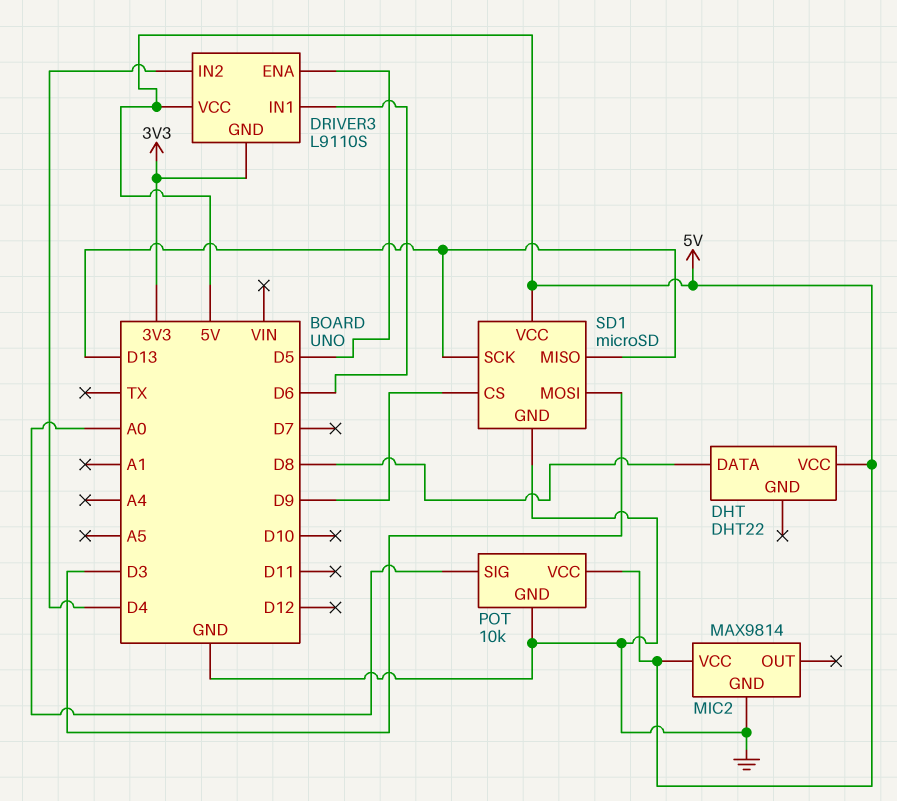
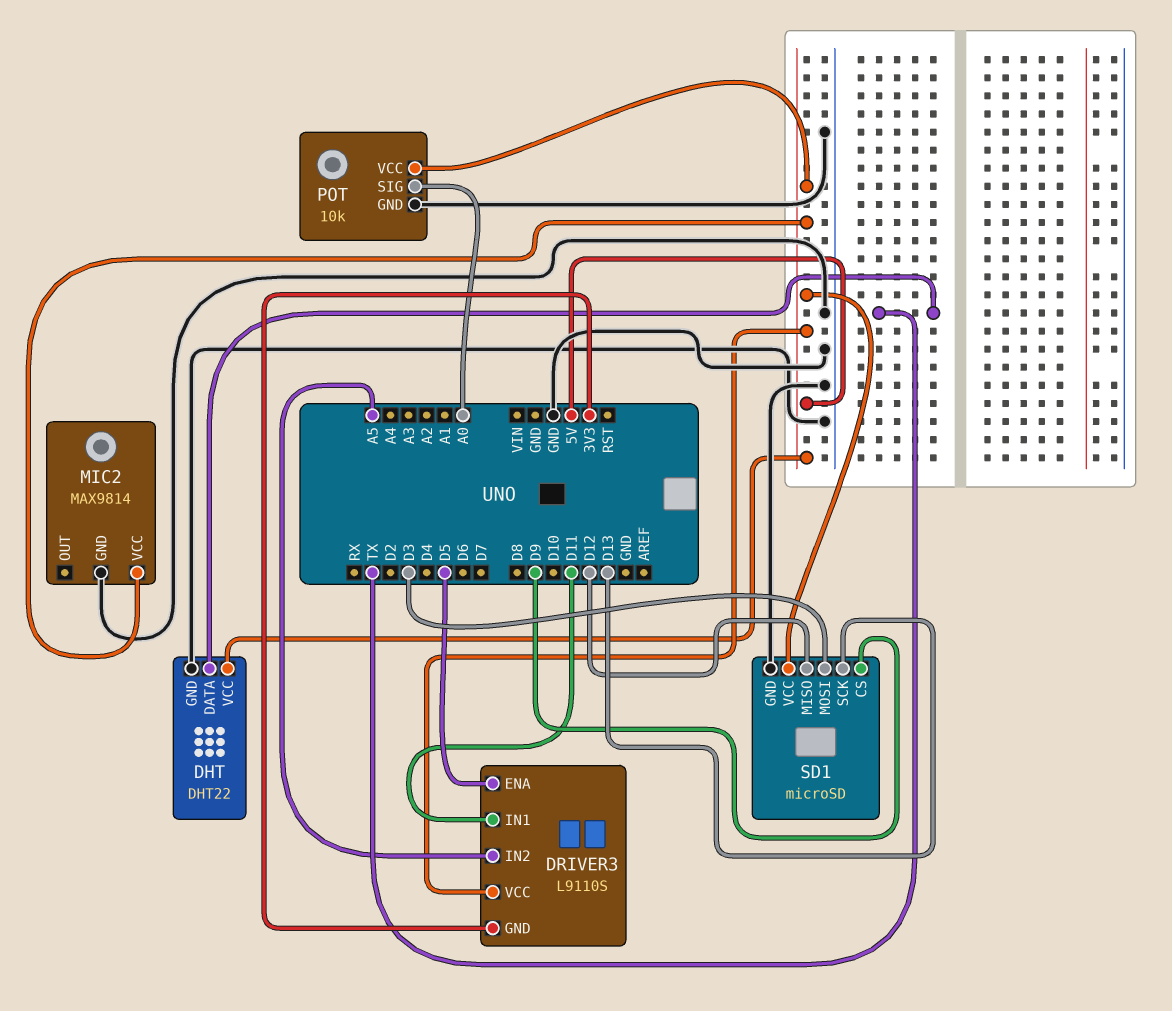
DHT pin DATA: D8 -> TX
DHT pin GND: none -> GND
DRIVER3 pin IN1: D6 -> D11
DRIVER3 pin IN2: D4 -> A5
SD1 pin MISO: D13 -> D12

